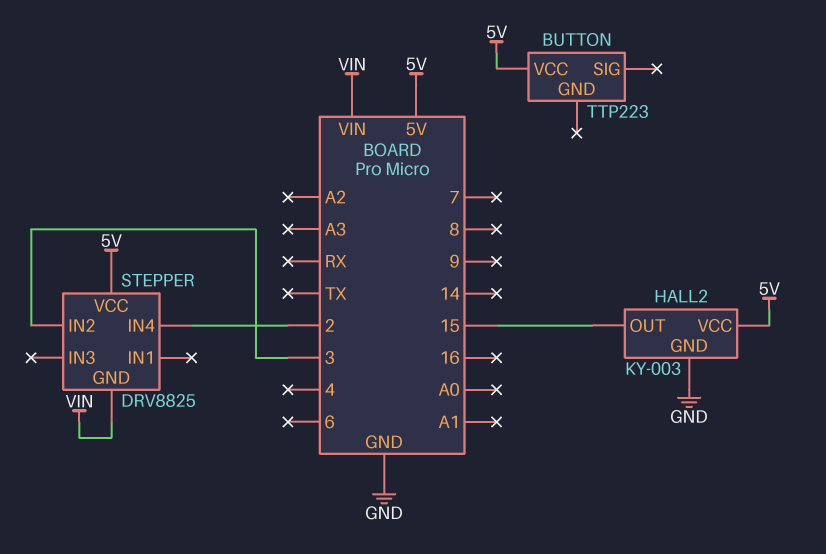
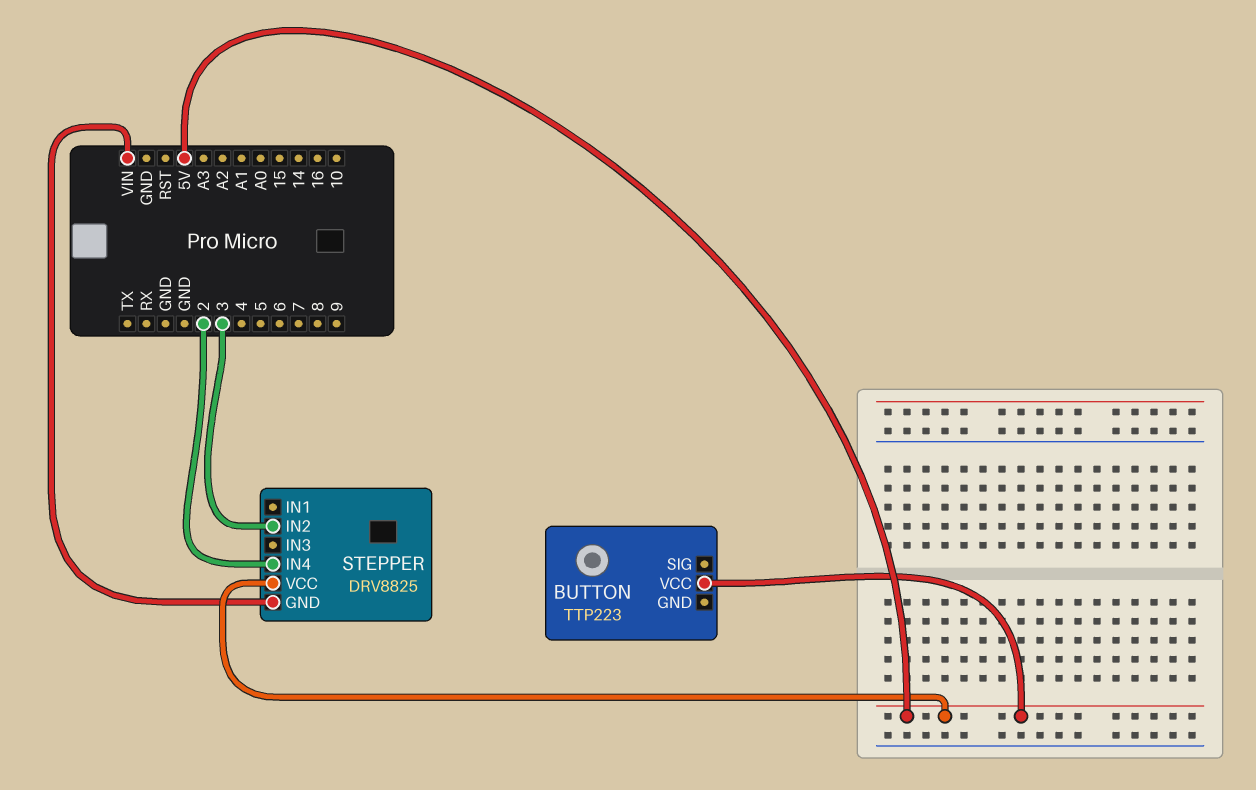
HALL2: KY-003 -> none
HALL2 pin GND: GND -> none
HALL2 pin OUT: 15 -> none
HALL2 pin VCC: 5V -> none

